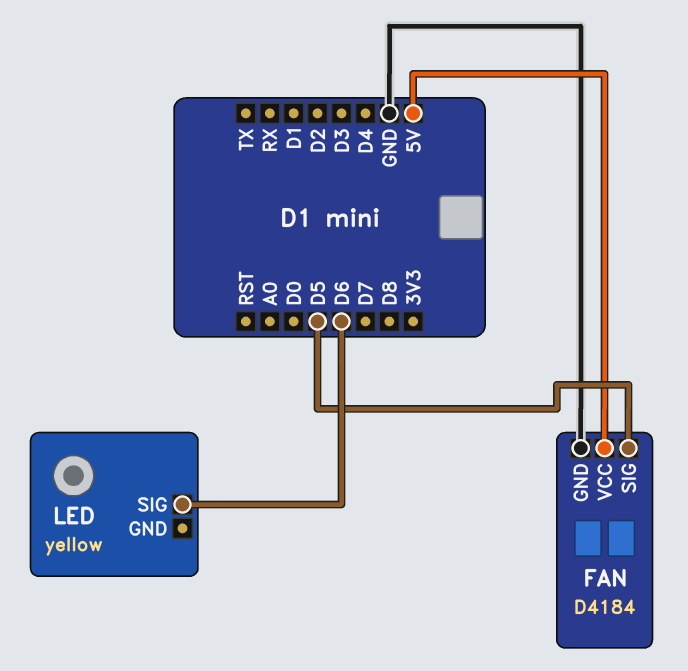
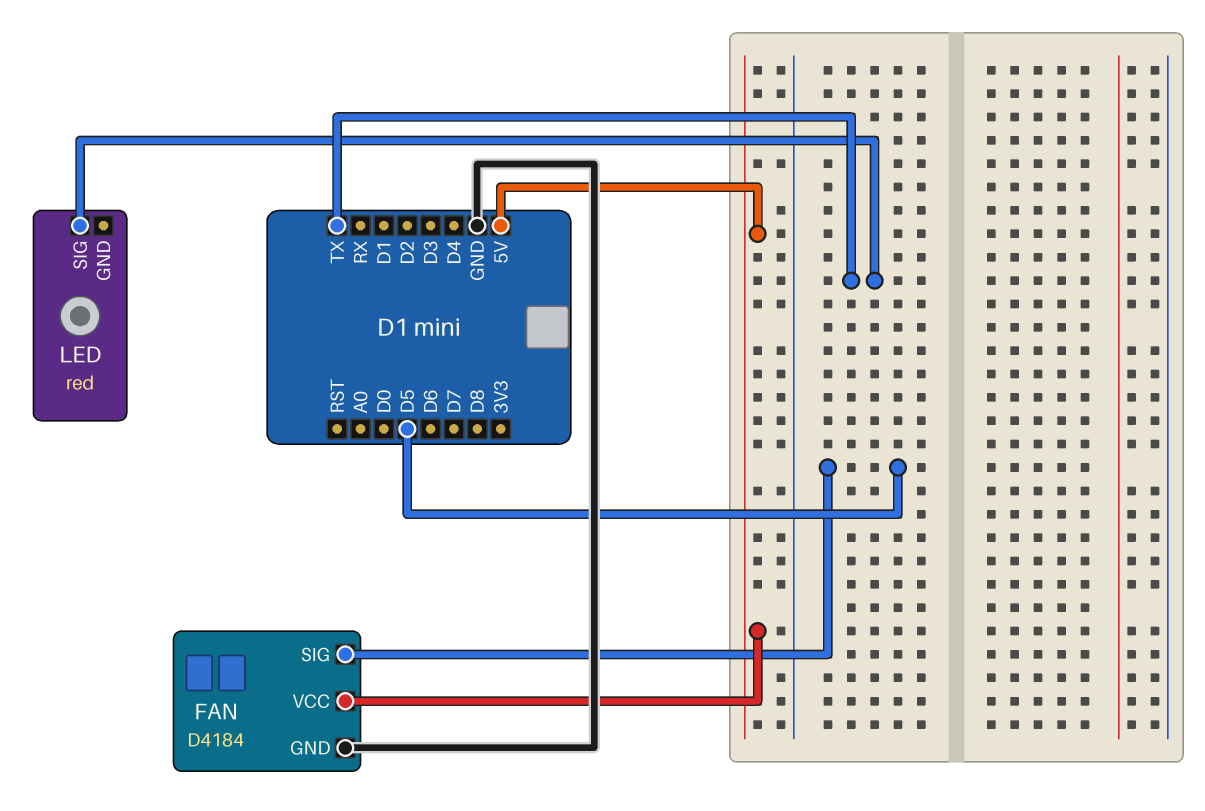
LED: yellow -> red
LED pin SIG: D6 -> TX

